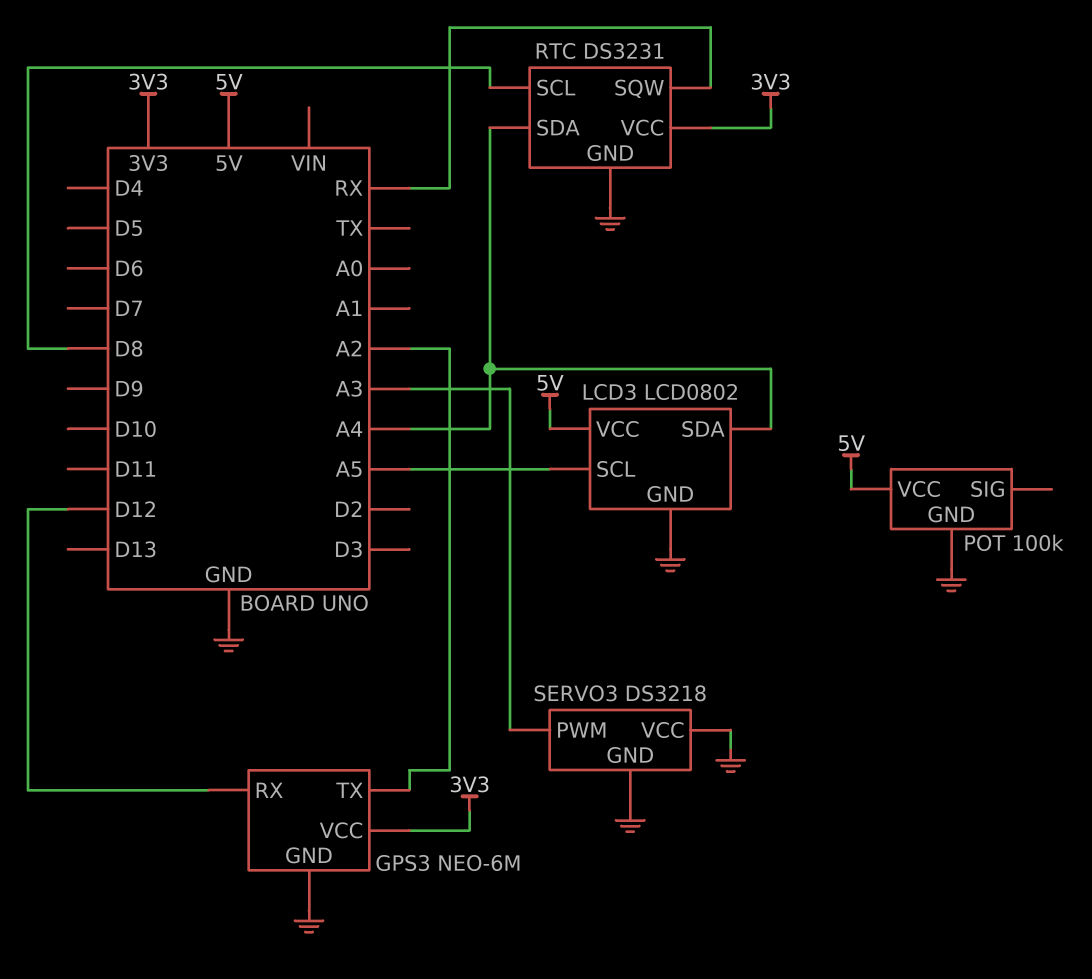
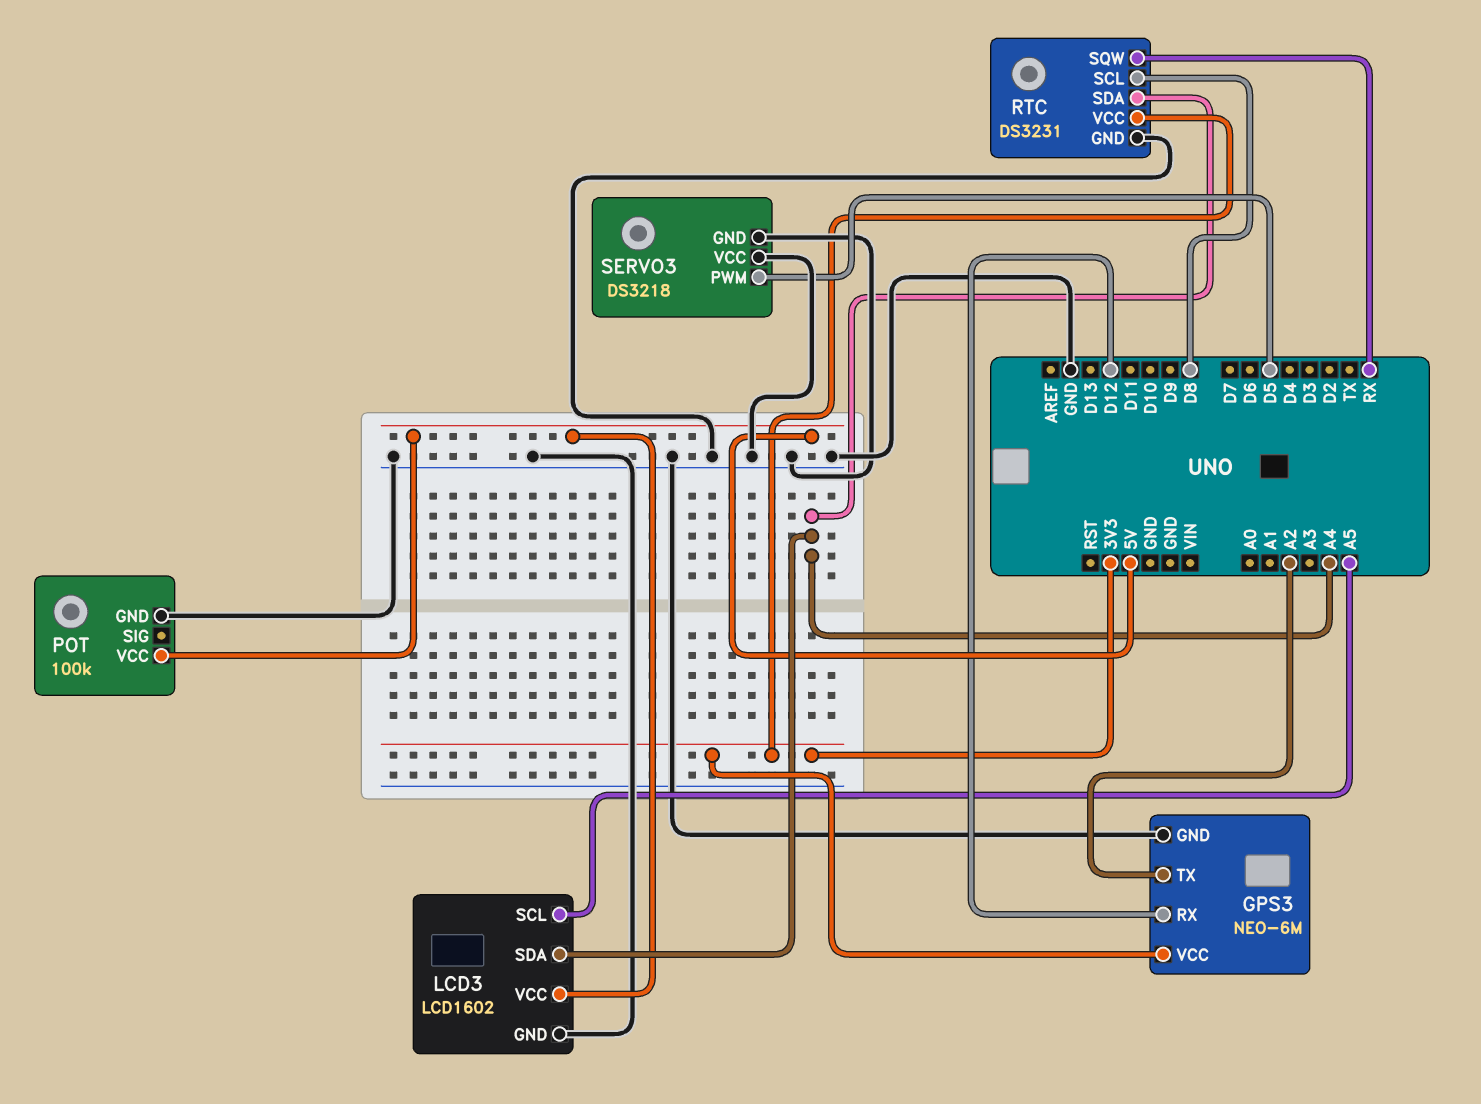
LCD3: LCD0802 -> LCD1602
SERVO3 pin PWM: A3 -> D5

